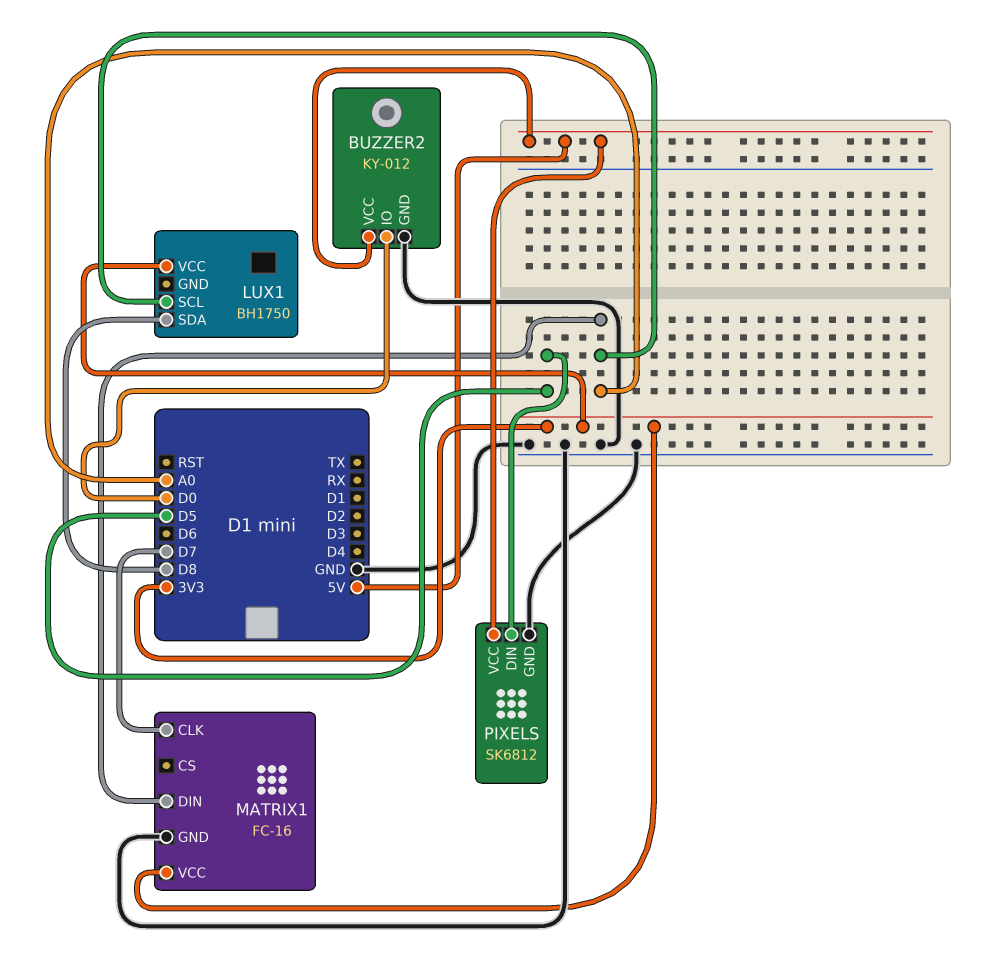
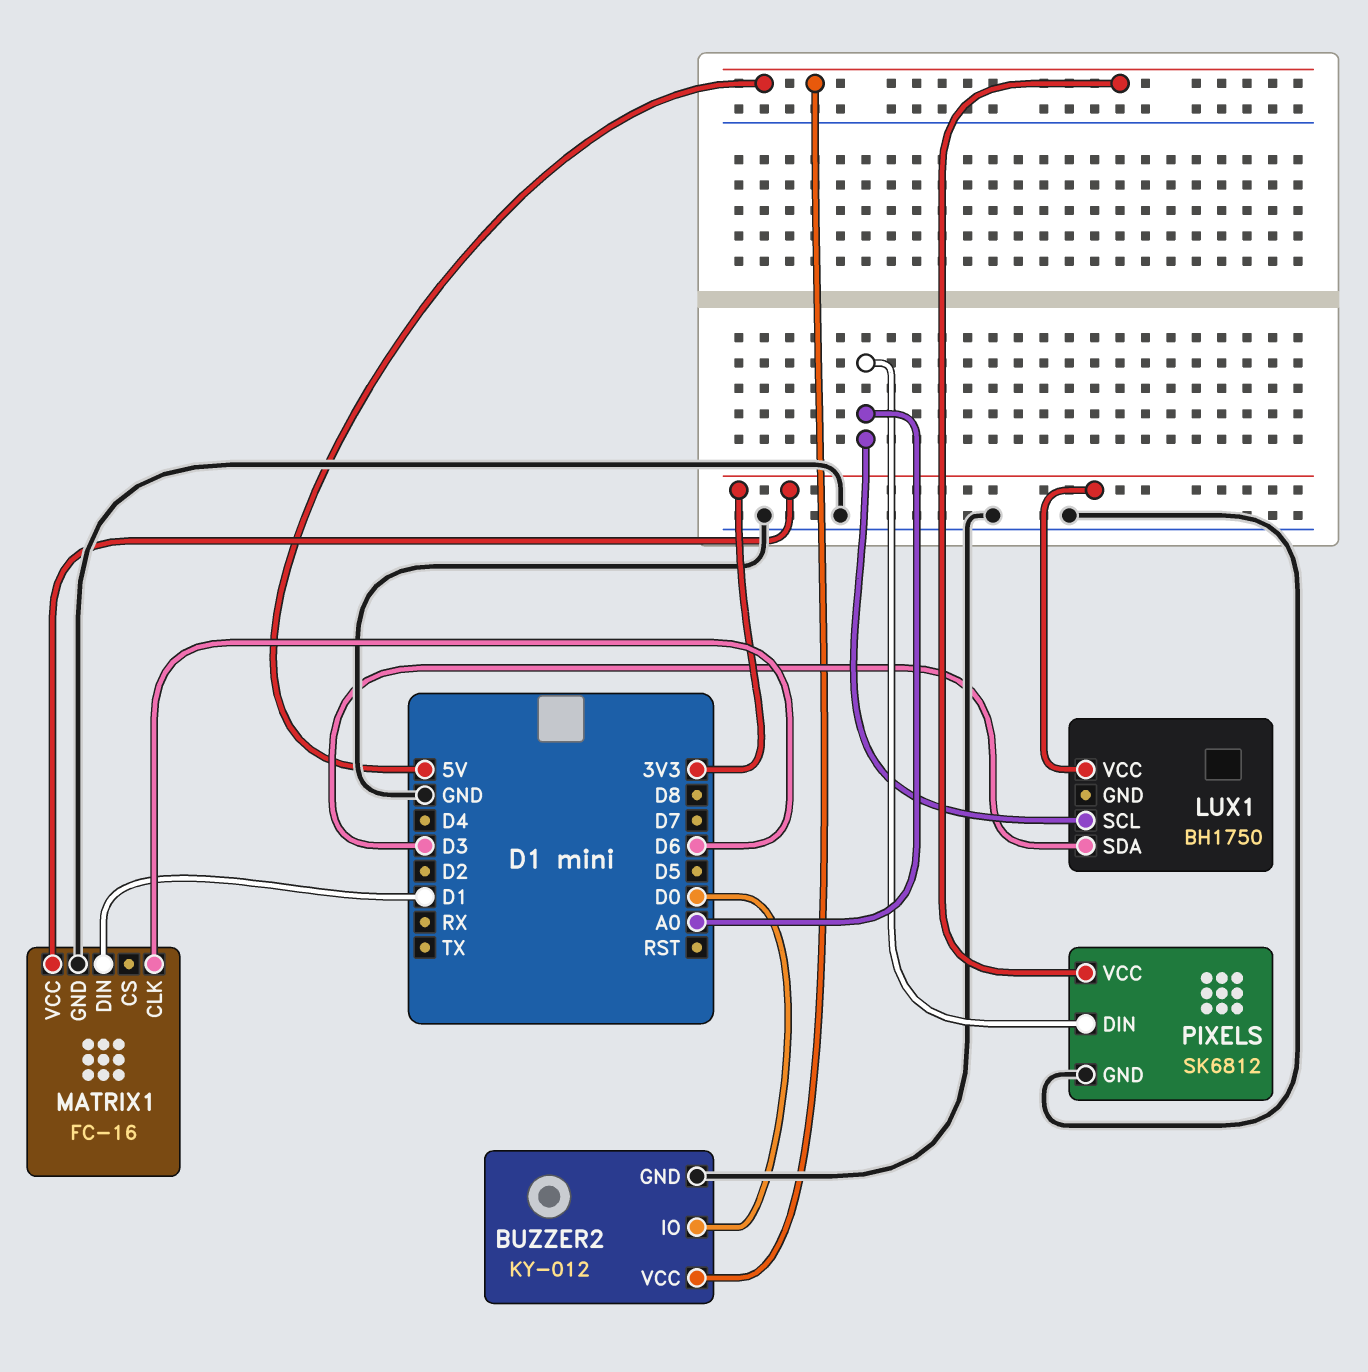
LUX1 pin SDA: D8 -> D3
MATRIX1 pin CLK: D7 -> D6
MATRIX1 pin DIN: A0 -> D1
PIXELS pin DIN: D5 -> A0

